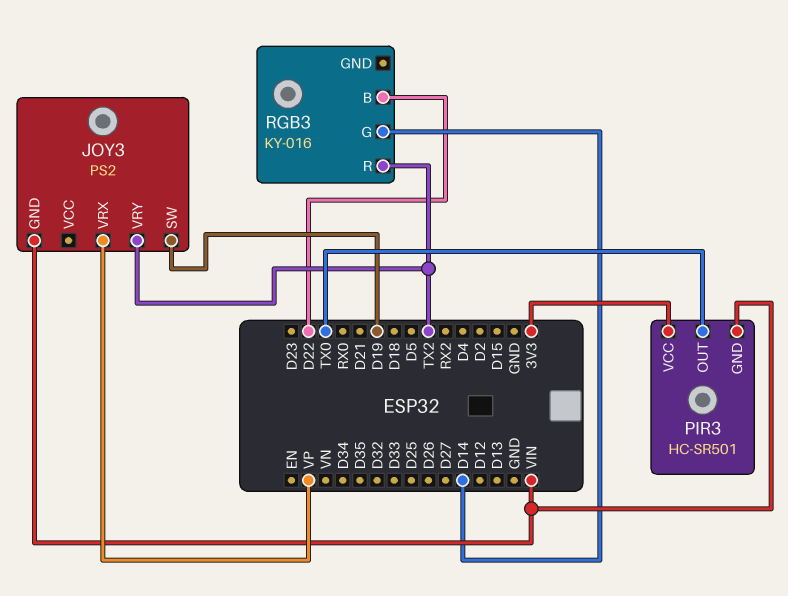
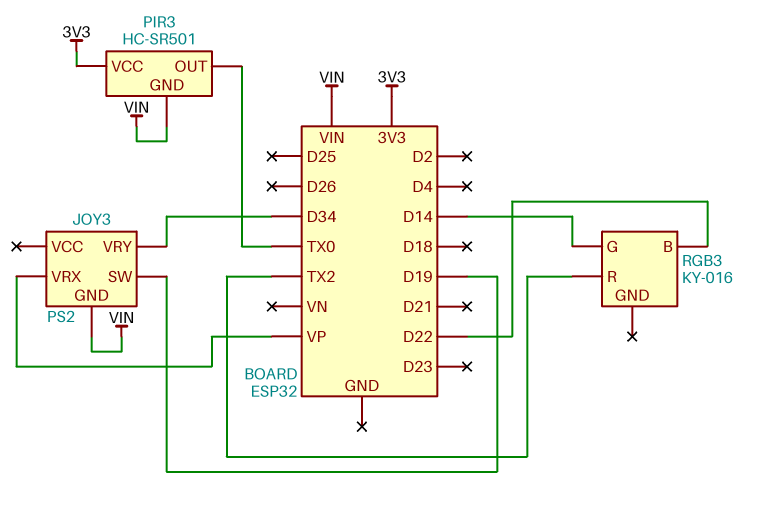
JOY3 pin VRY: TX2 -> D34

